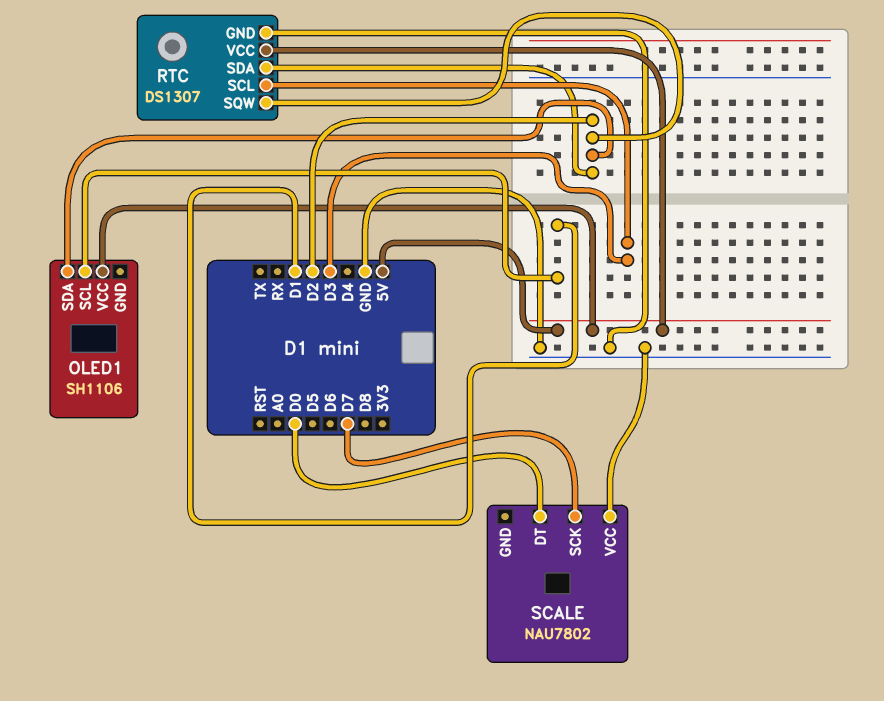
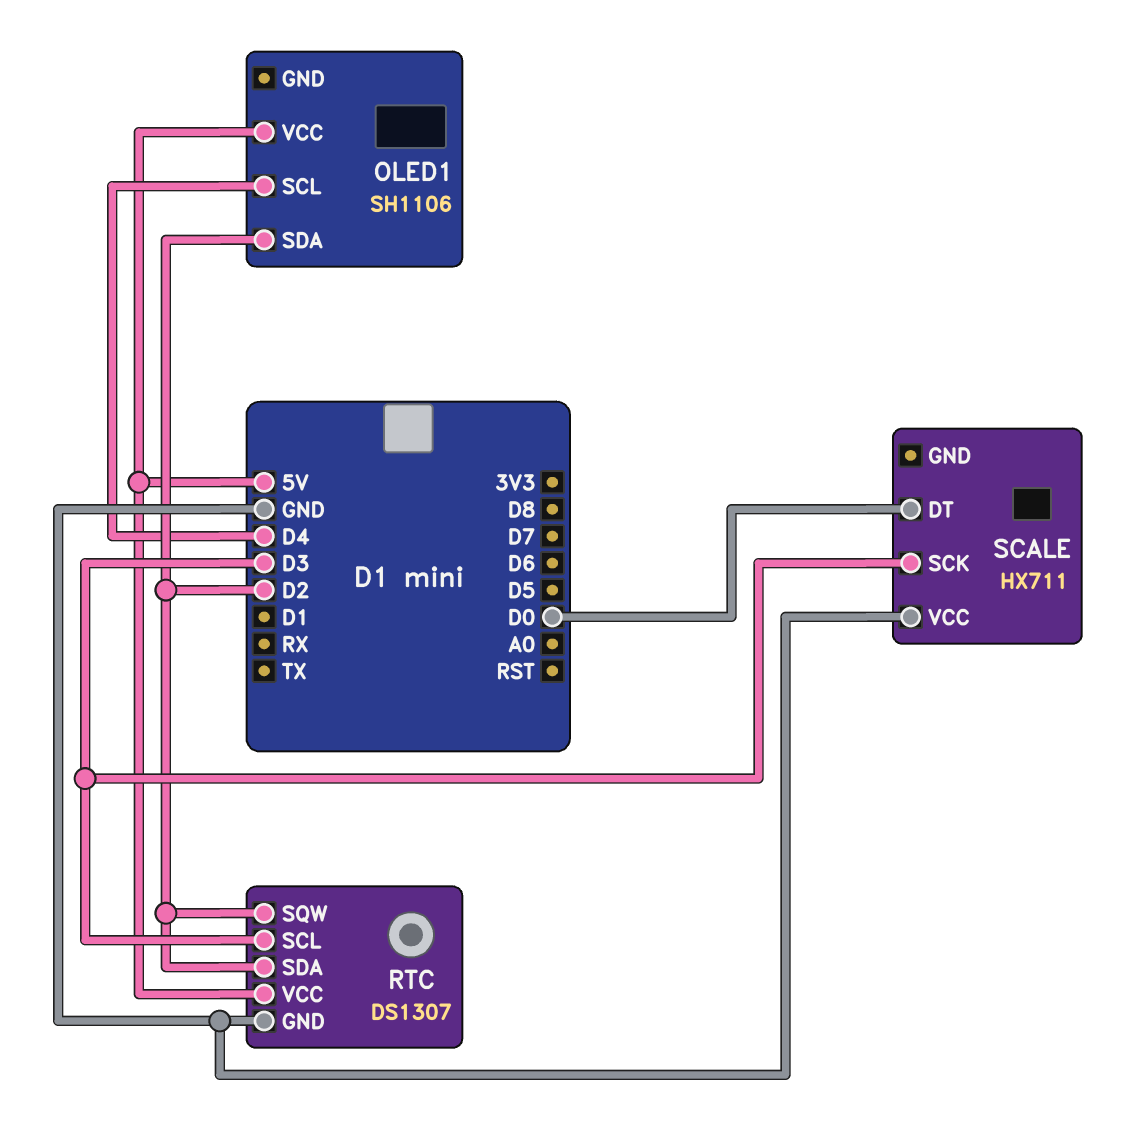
OLED1 pin SCL: D1 -> D4
SCALE: NAU7802 -> HX711
SCALE pin SCK: D7 -> D3

